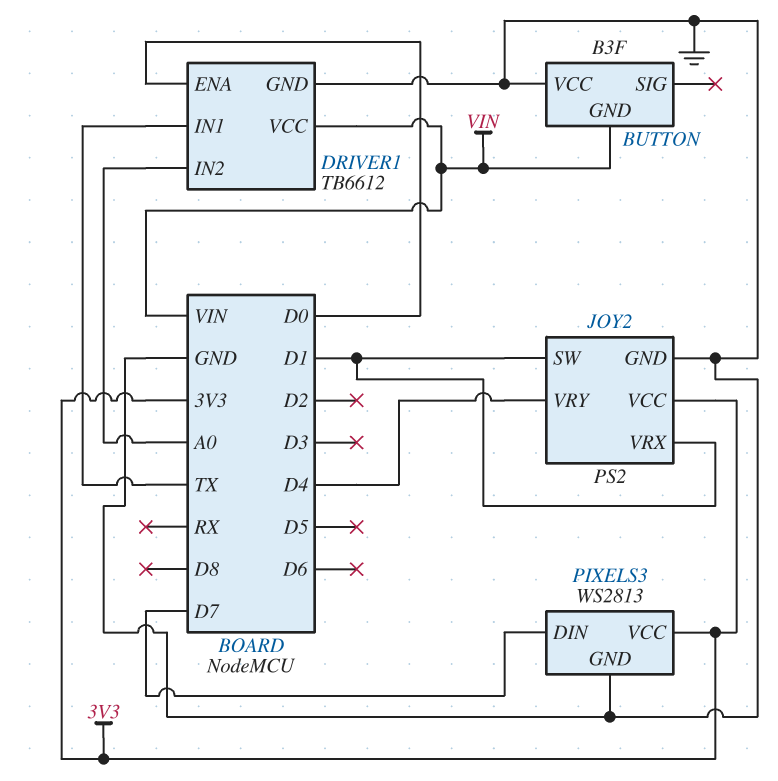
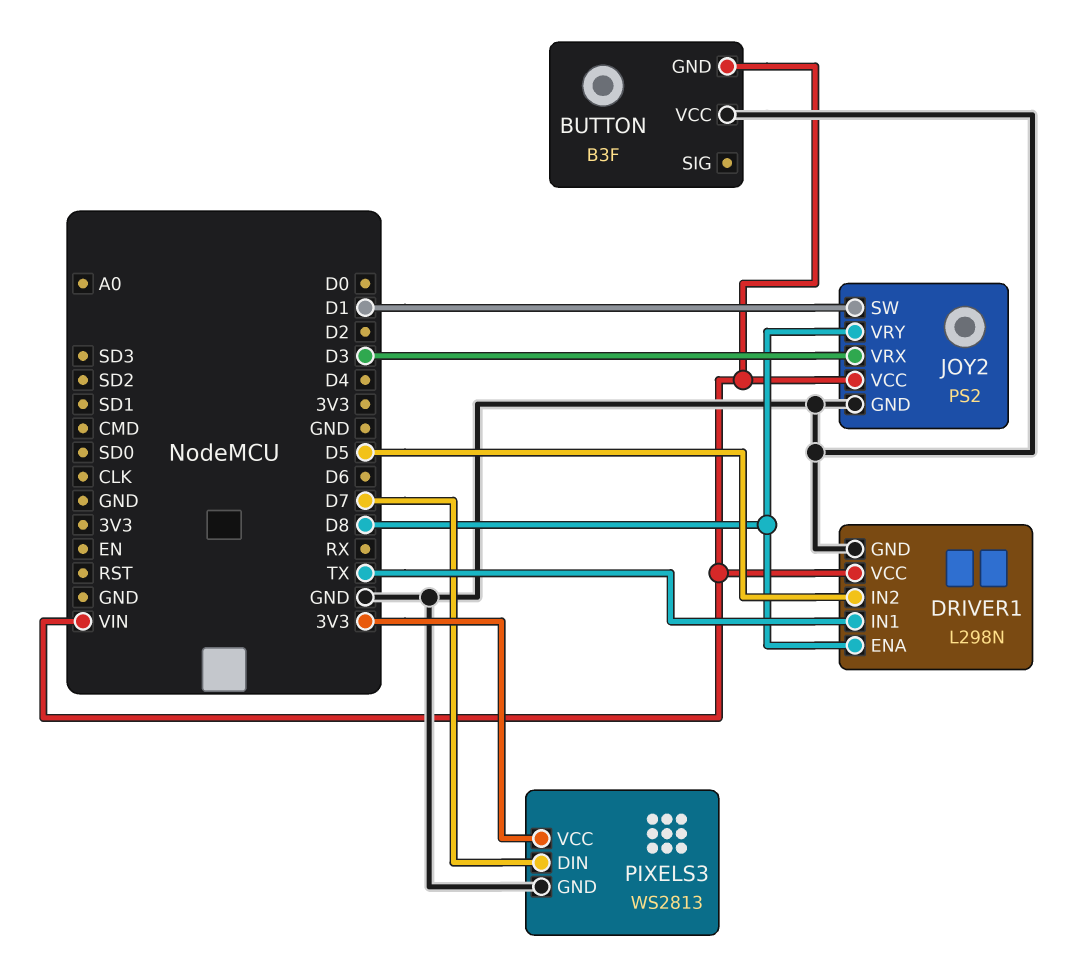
DRIVER1: TB6612 -> L298N
DRIVER1 pin ENA: D0 -> D8
DRIVER1 pin IN2: A0 -> D5
JOY2 pin VCC: 3V3 -> VIN
JOY2 pin VRX: D1 -> D3
JOY2 pin VRY: D4 -> D8

